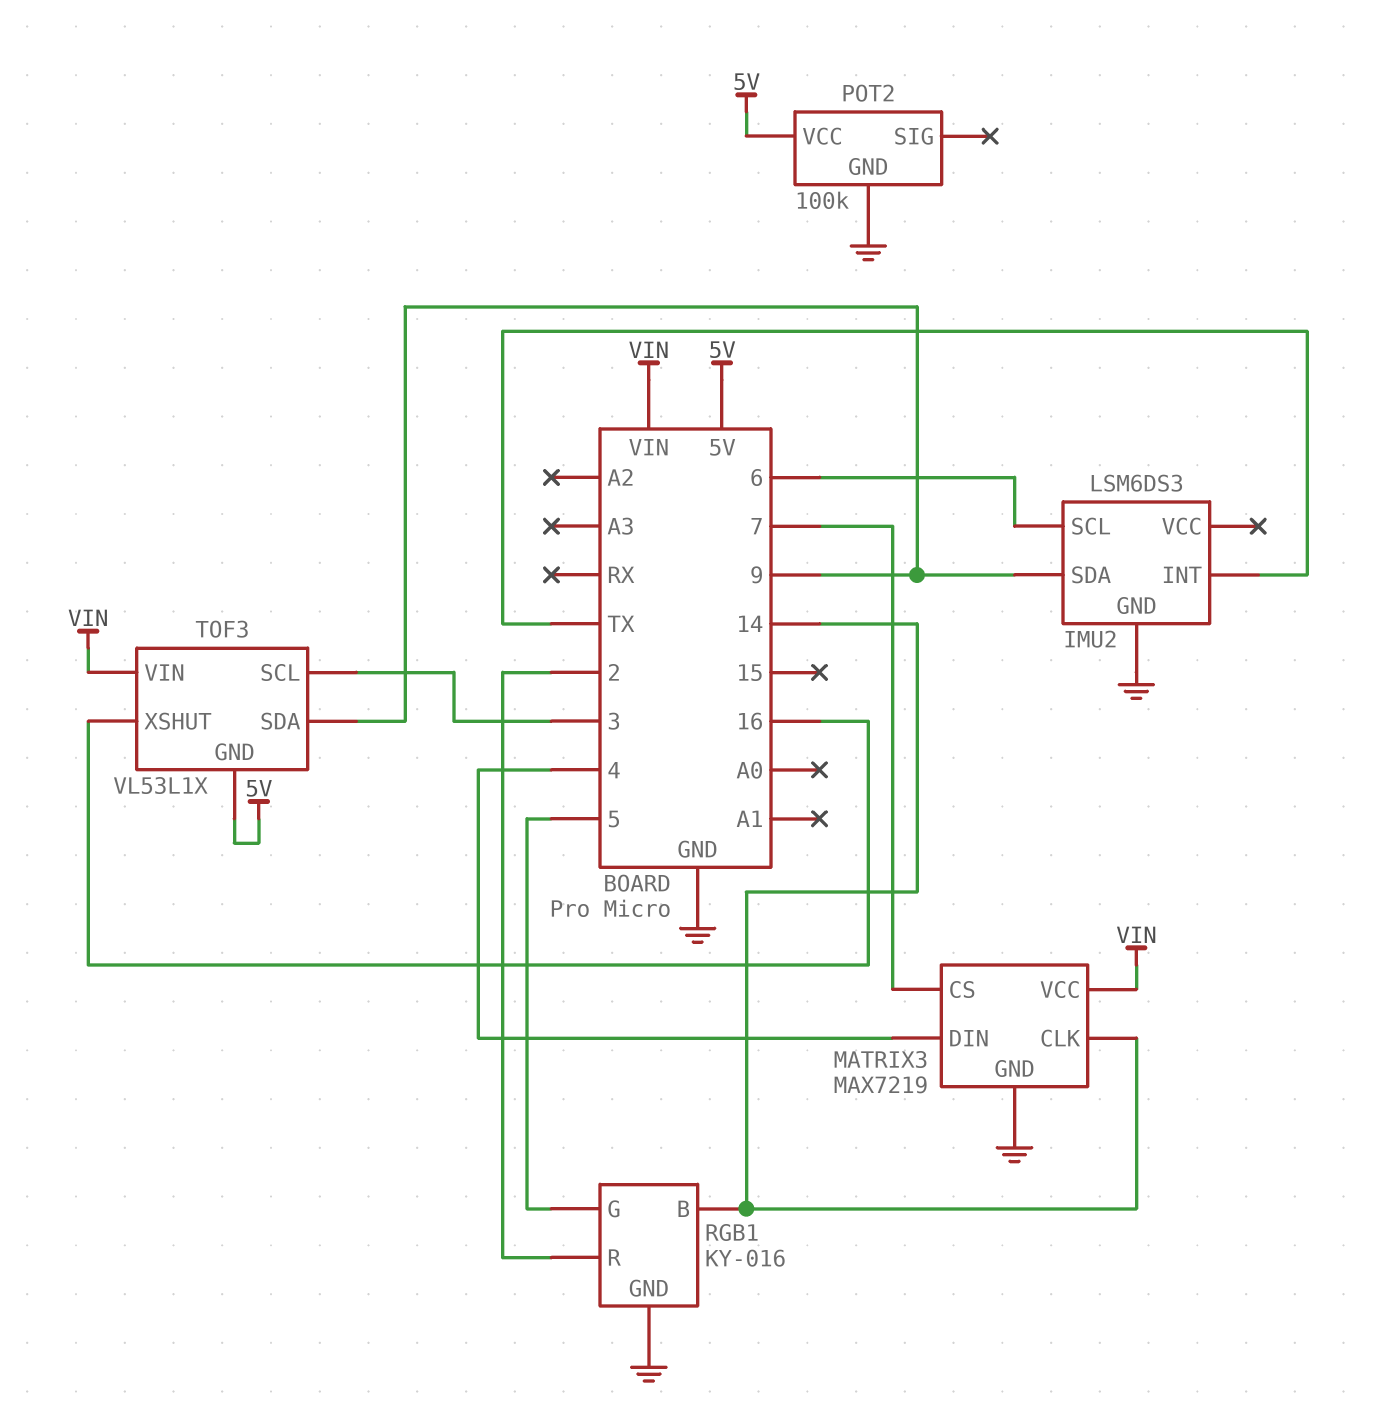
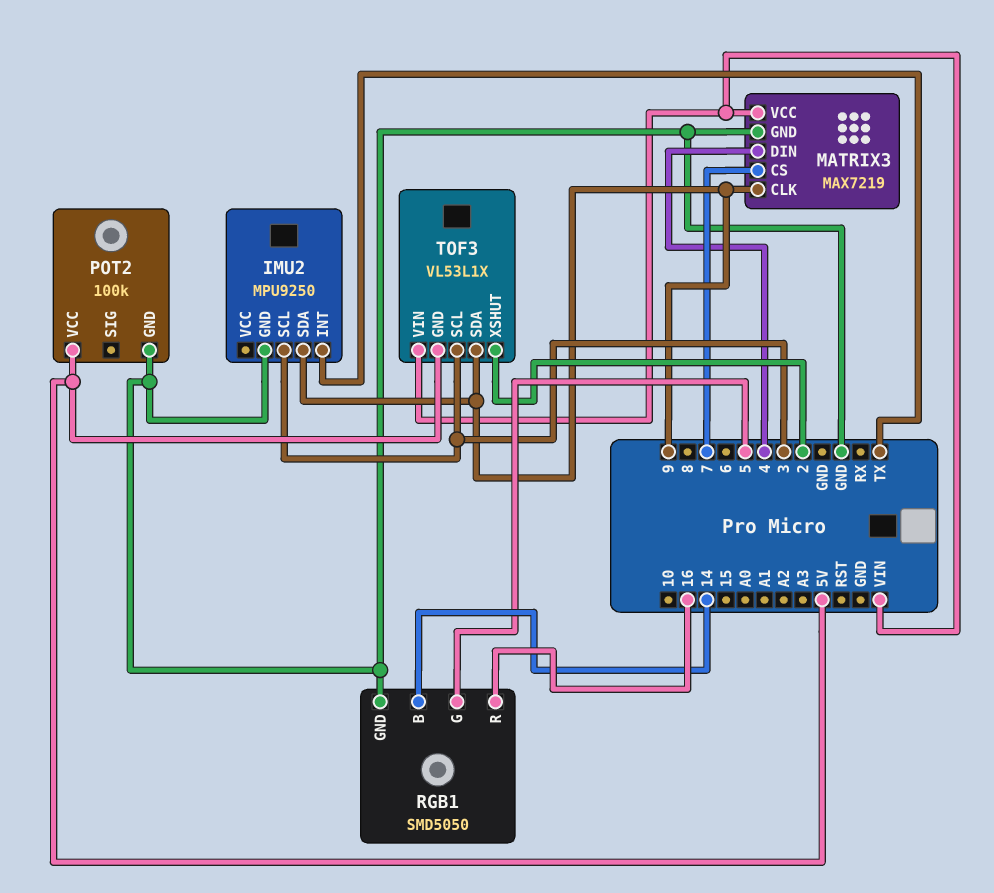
IMU2: LSM6DS3 -> MPU9250
IMU2 pin SCL: 6 -> 3
MATRIX3 pin CLK: 14 -> 9
RGB1: KY-016 -> SMD5050
RGB1 pin R: 2 -> 16
TOF3 pin XSHUT: 16 -> 2

